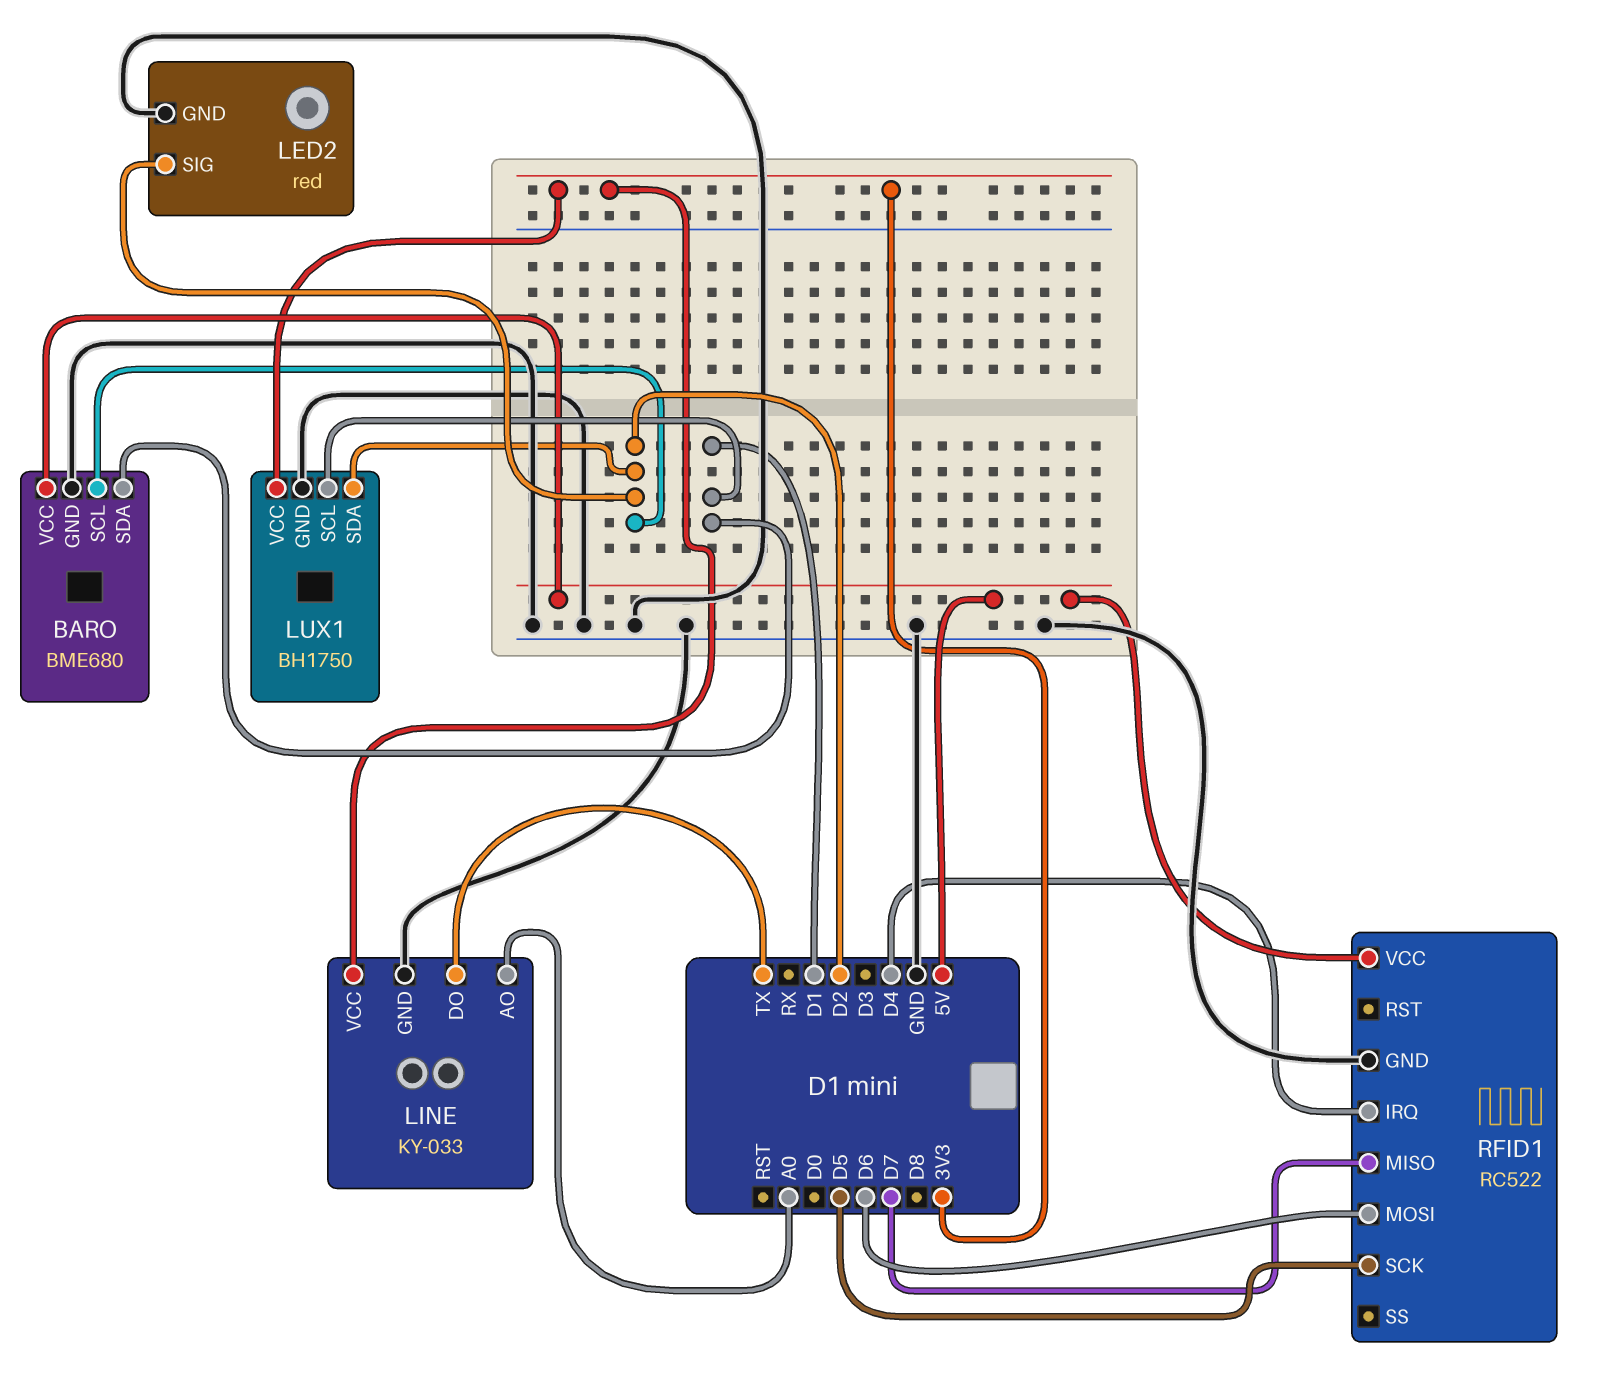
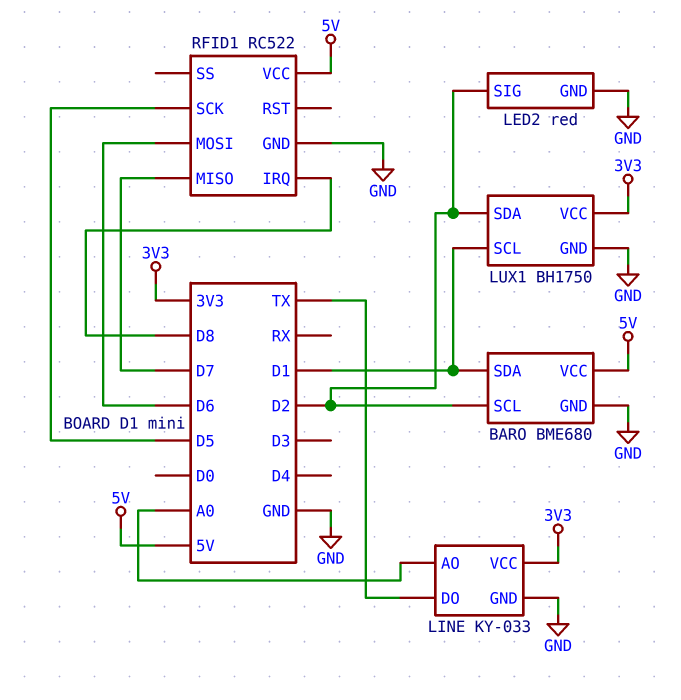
RFID1 pin IRQ: D4 -> D8

